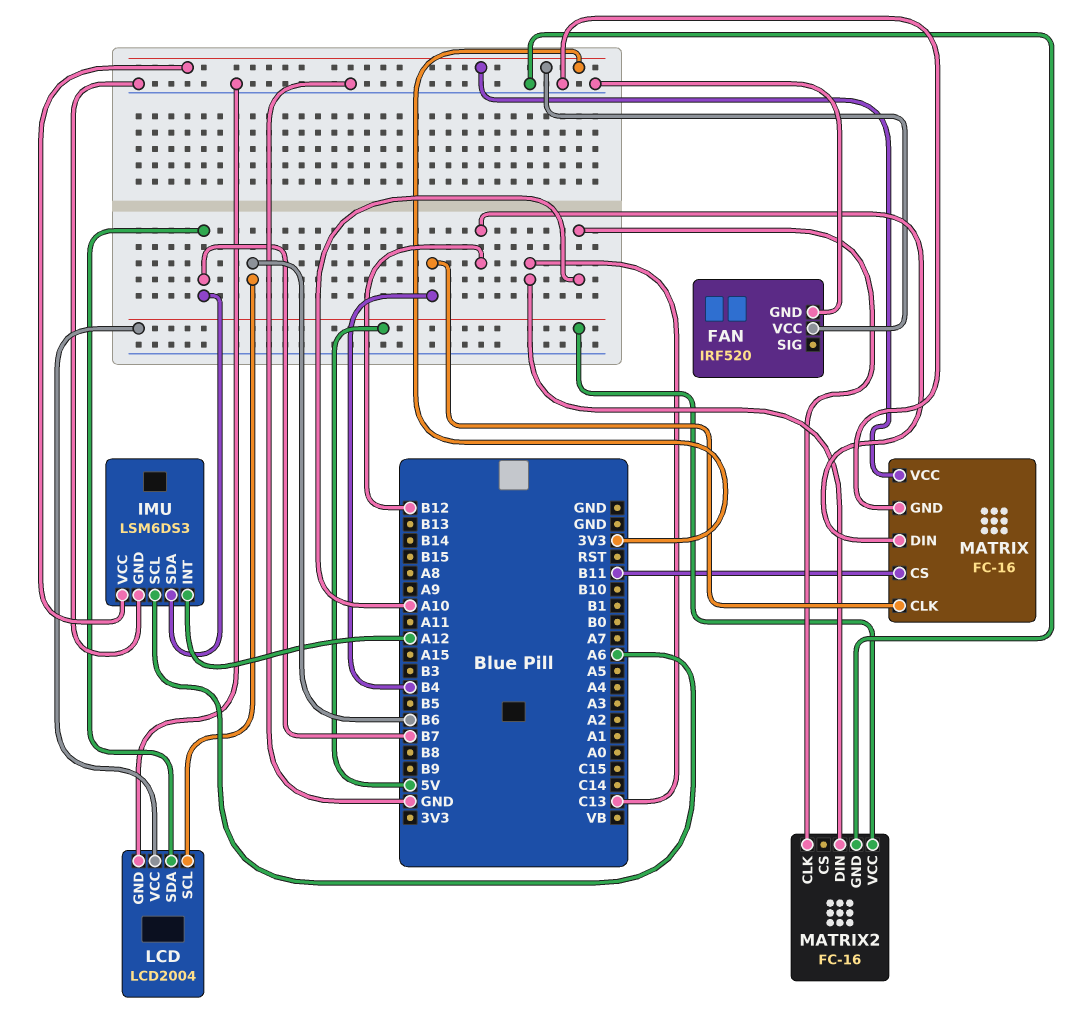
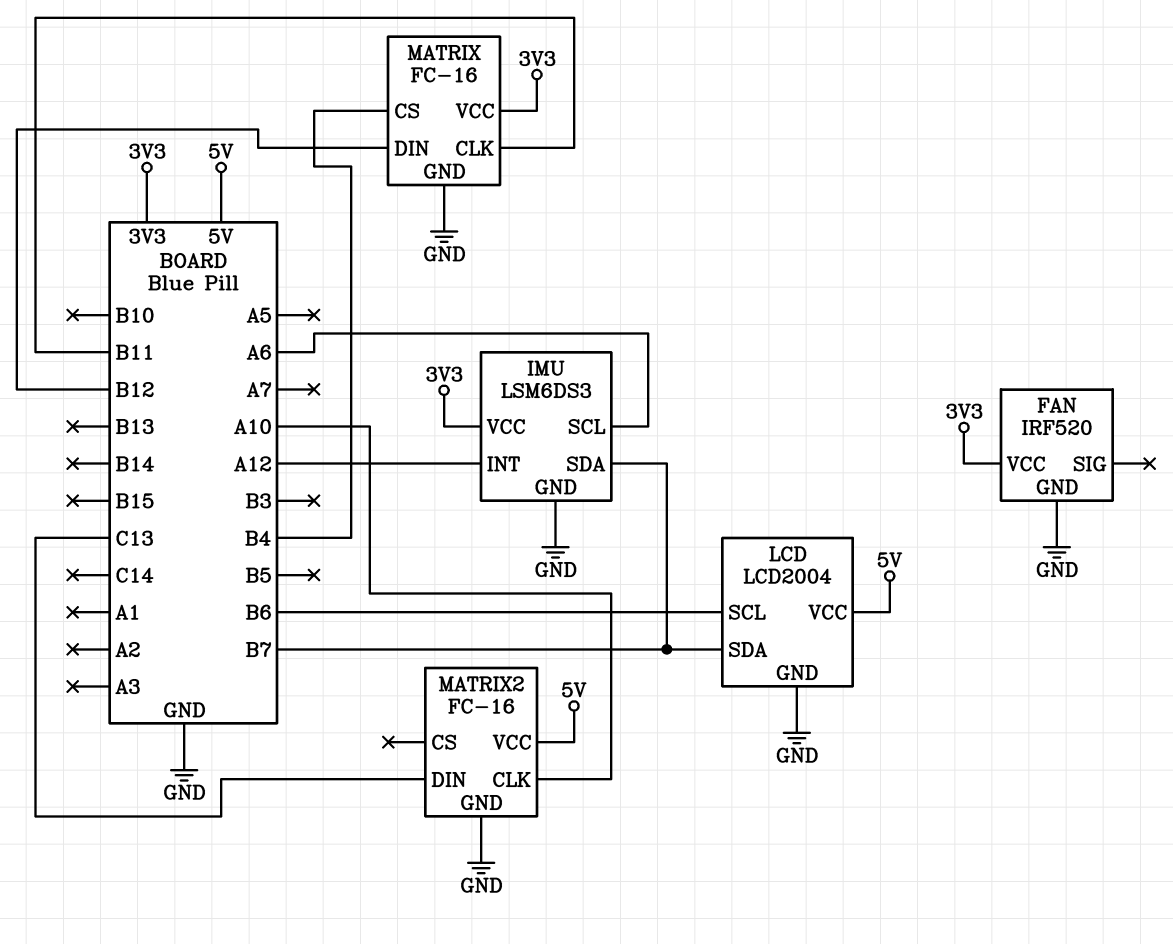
MATRIX pin CLK: B4 -> B11
MATRIX pin CS: B11 -> B4

